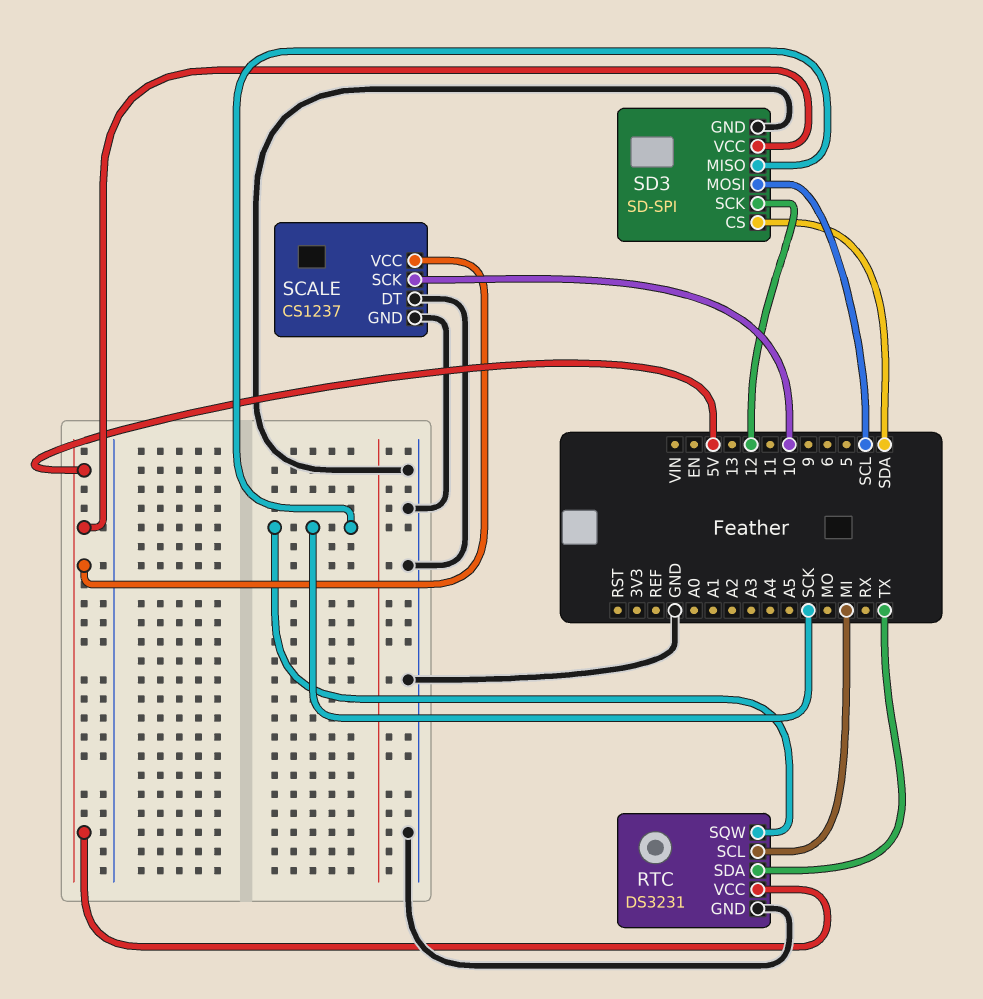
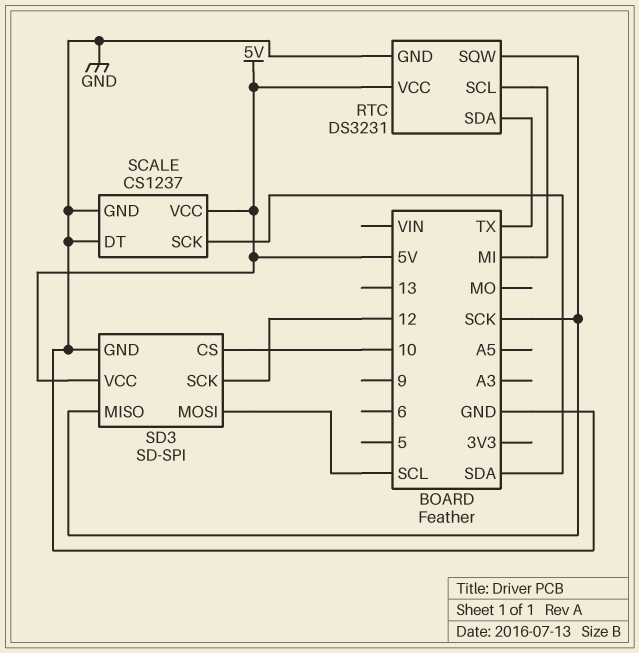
SCALE pin SCK: 10 -> SDA
SD3 pin CS: SDA -> 10

